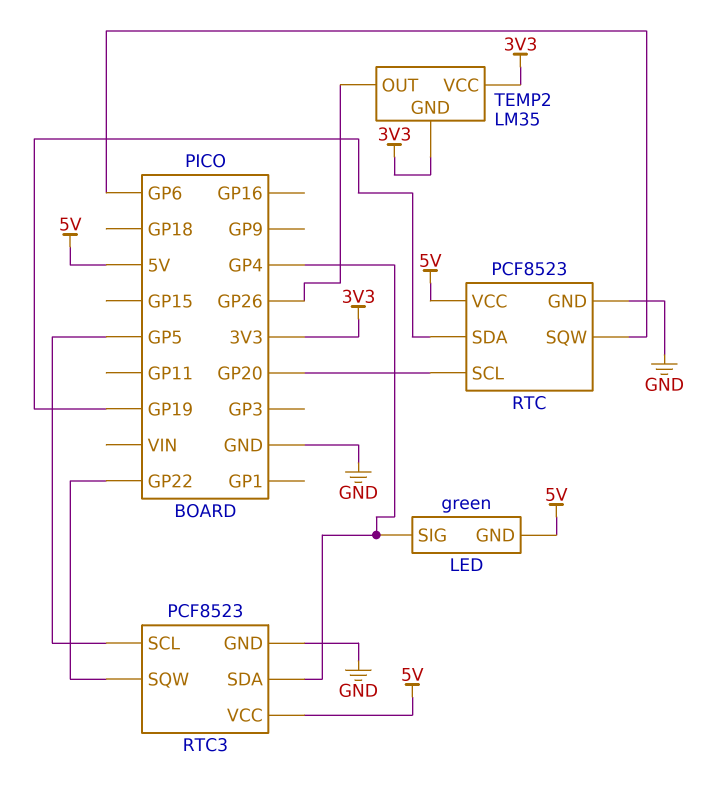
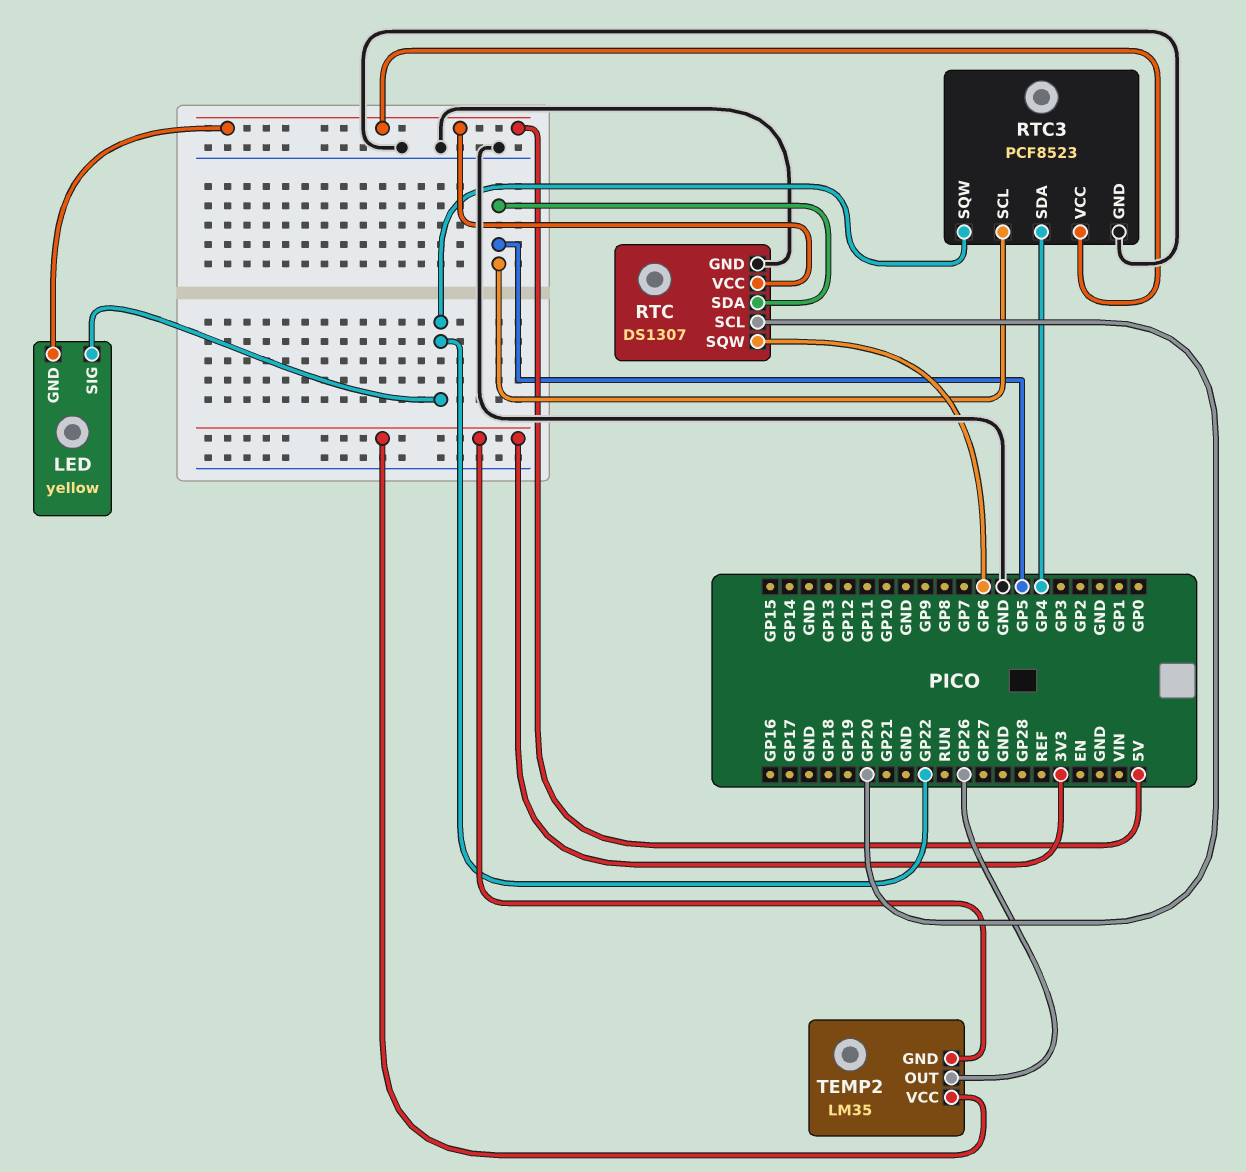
LED: green -> yellow
LED pin SIG: GP4 -> GP22
RTC: PCF8523 -> DS1307
RTC pin SDA: GP19 -> GP5

